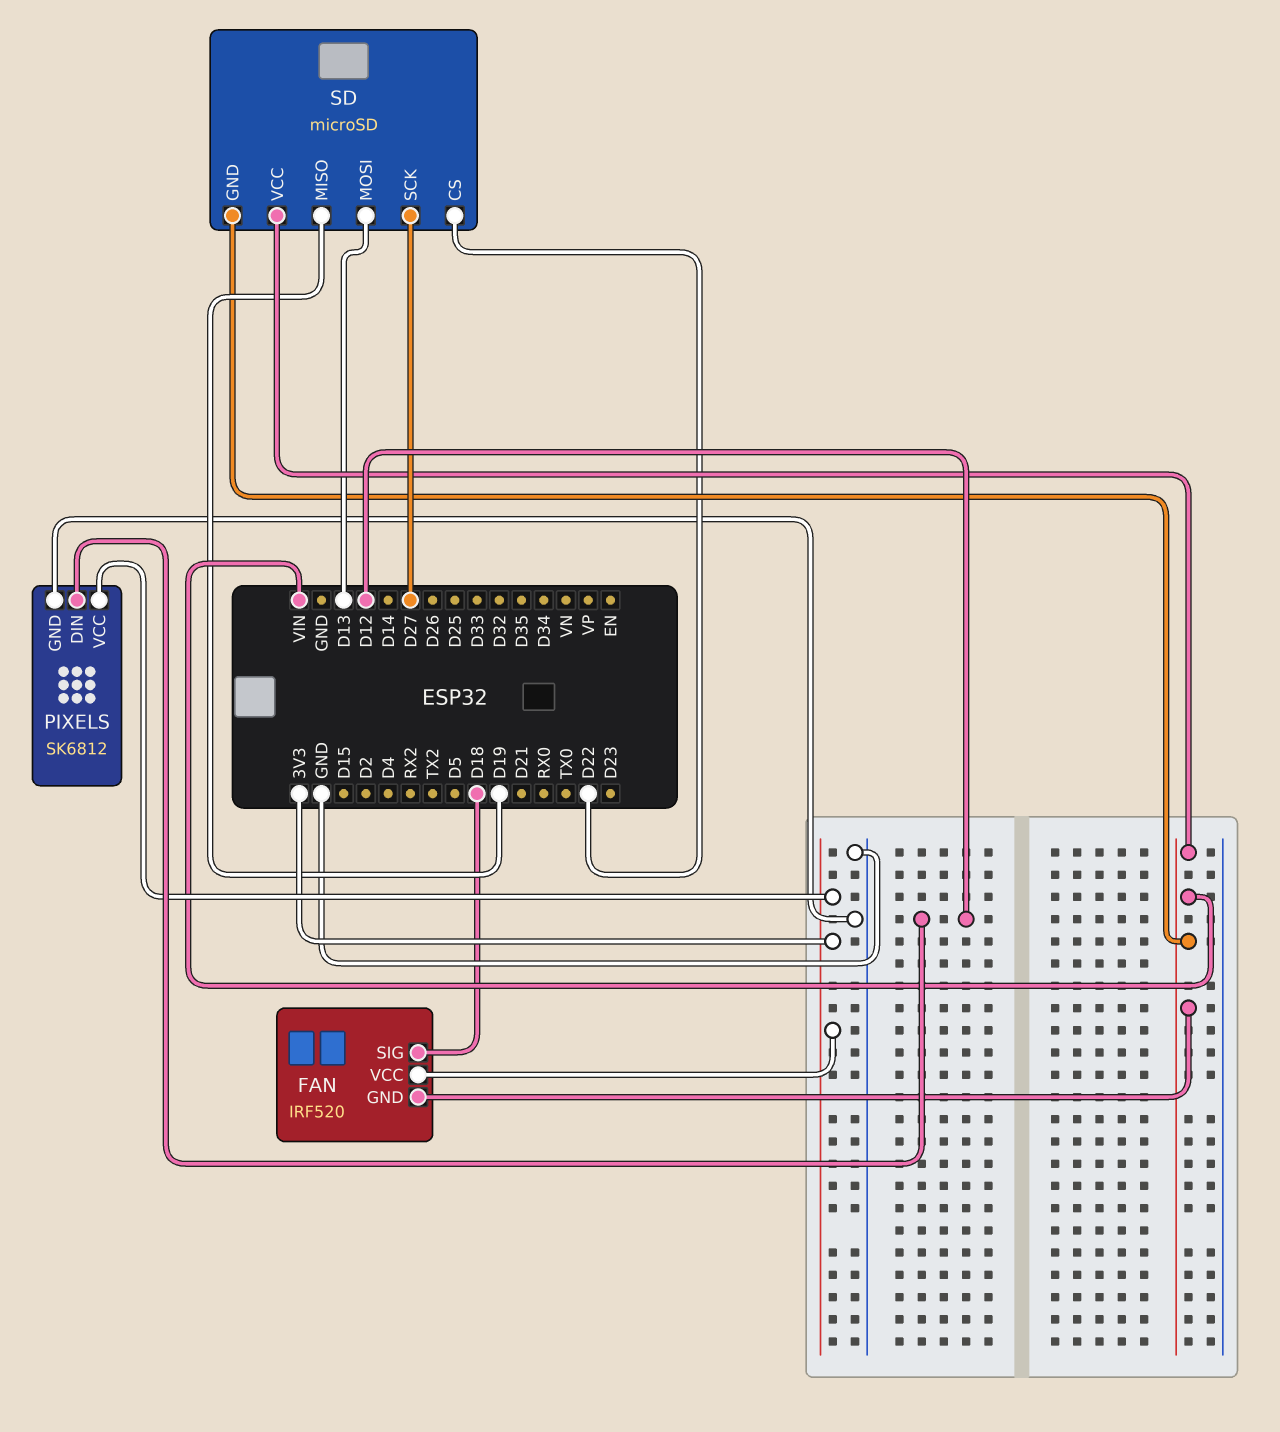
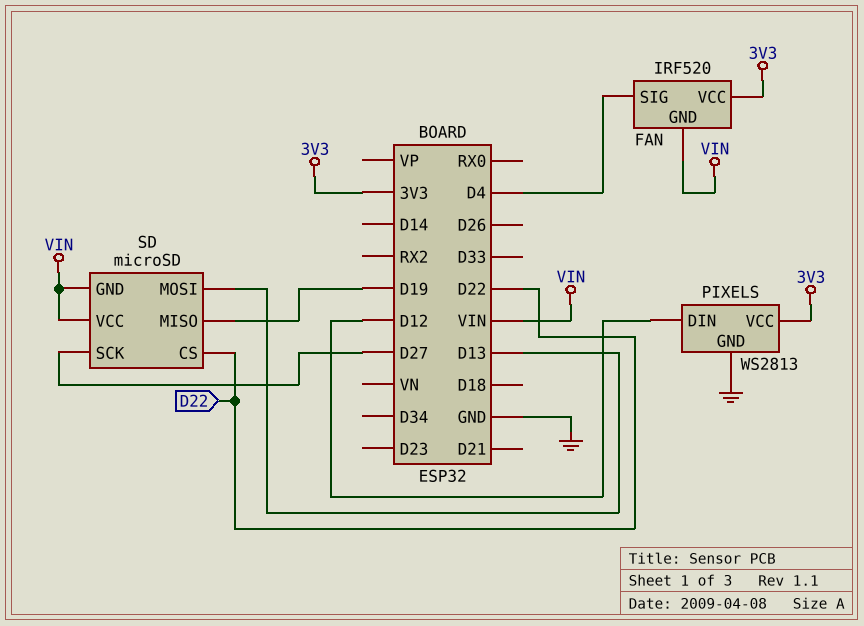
FAN pin SIG: D18 -> D4
PIXELS: SK6812 -> WS2813

